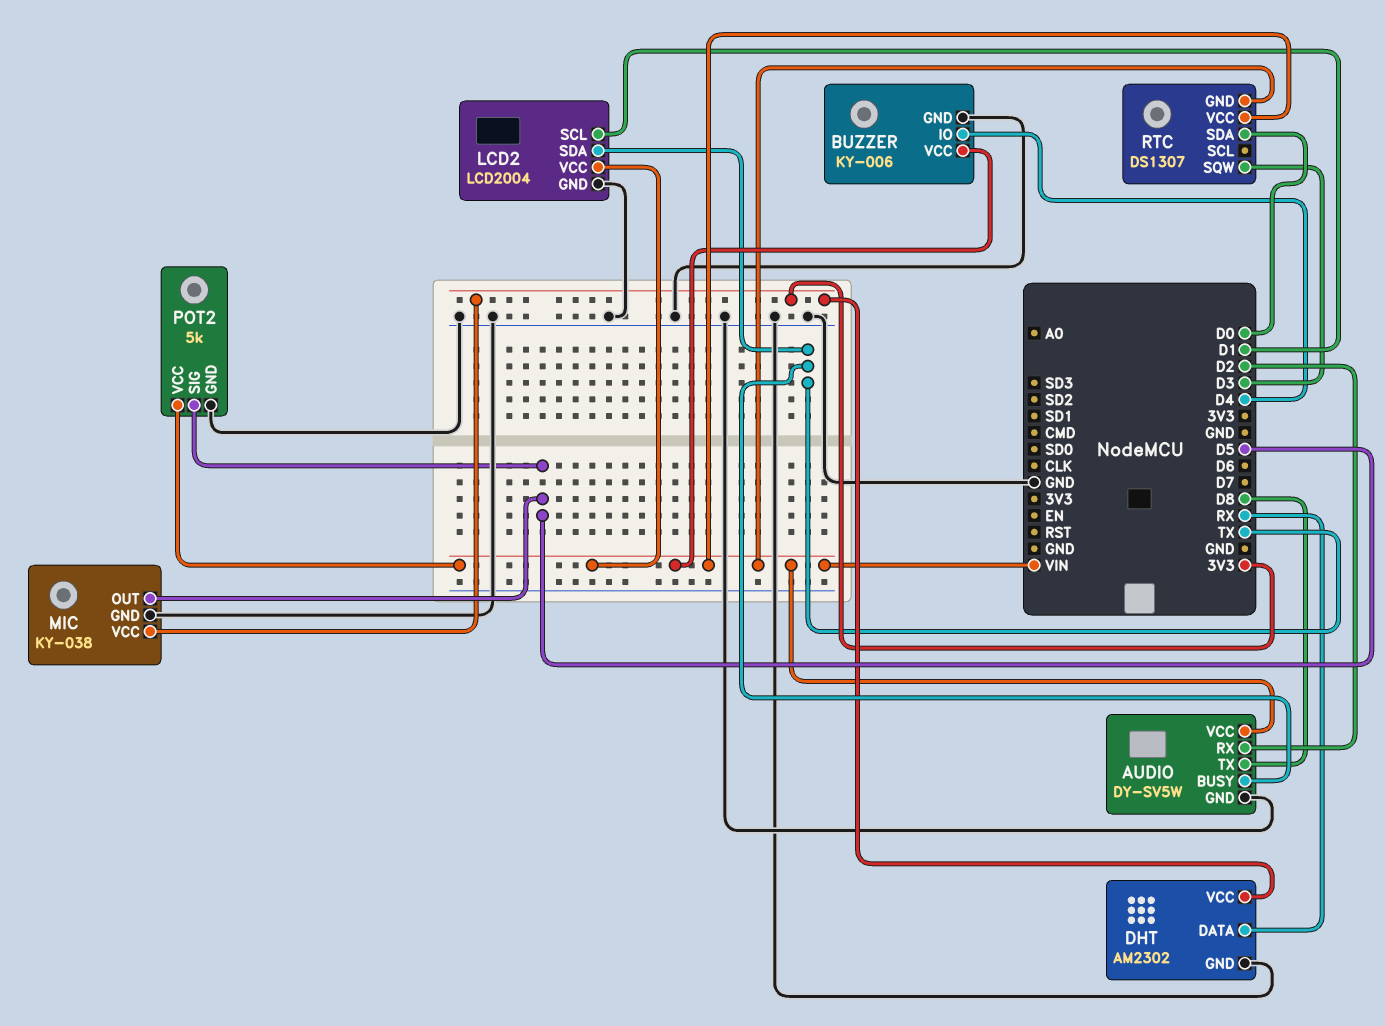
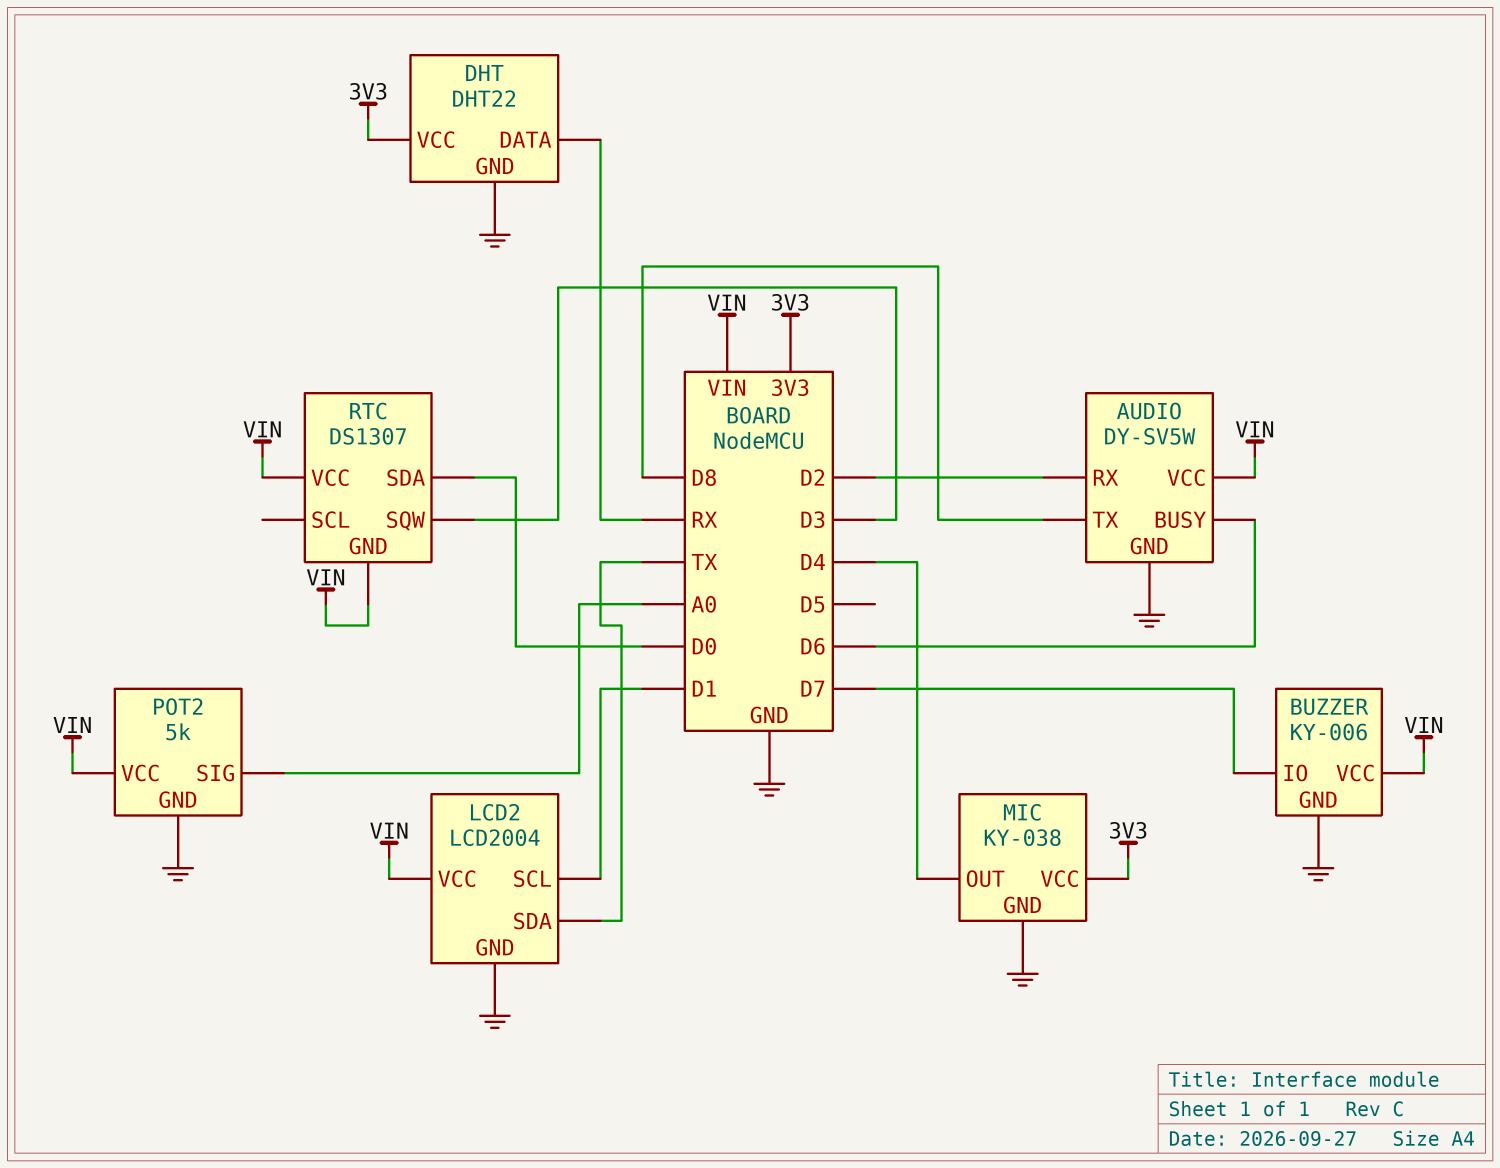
AUDIO pin BUSY: TX -> D6
BUZZER pin IO: D4 -> D7
DHT: AM2302 -> DHT22
MIC pin OUT: D5 -> D4
POT2 pin SIG: D5 -> A0

